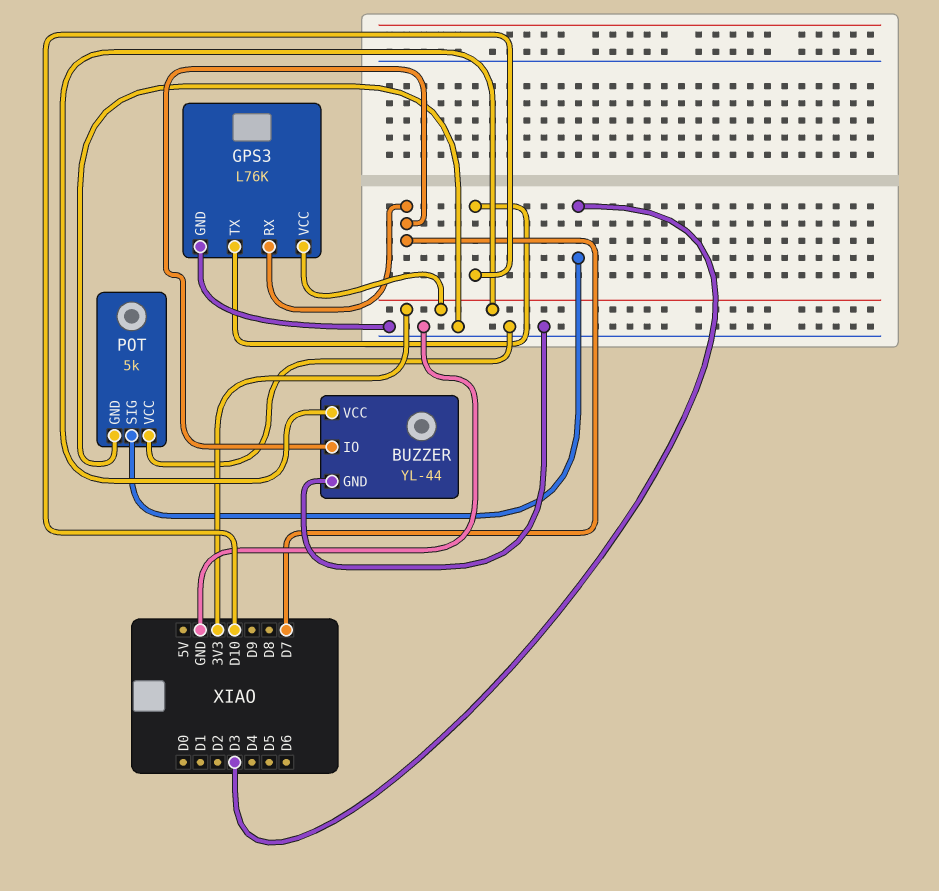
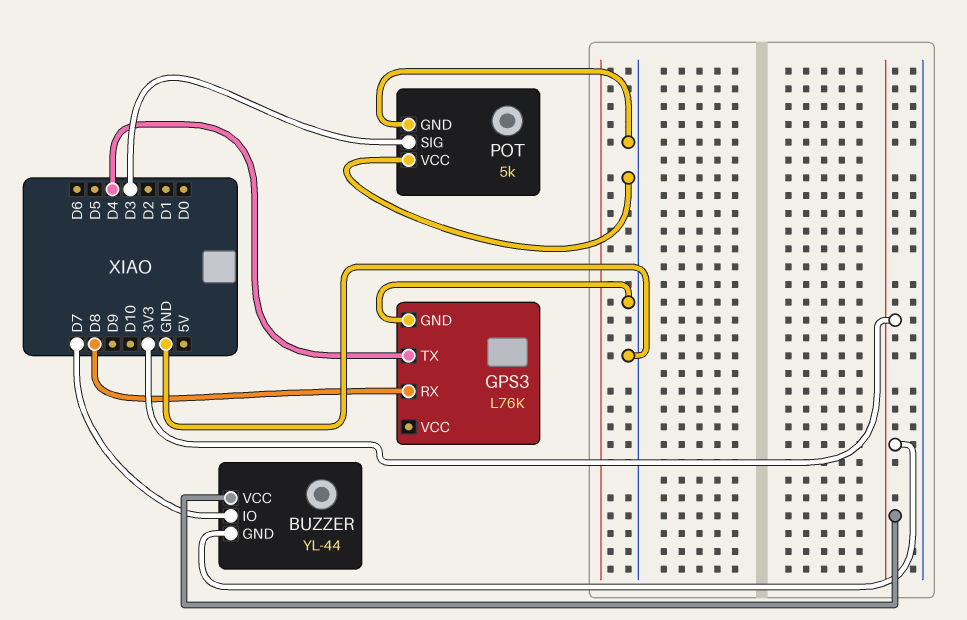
BUZZER pin GND: GND -> 3V3
GPS3 pin RX: D7 -> D8
GPS3 pin TX: D10 -> D4
GPS3 pin VCC: 3V3 -> none

